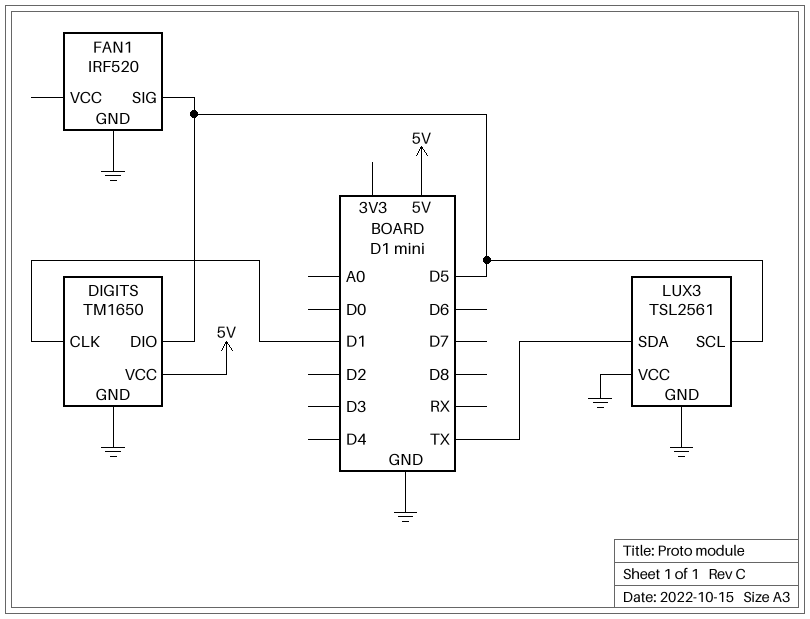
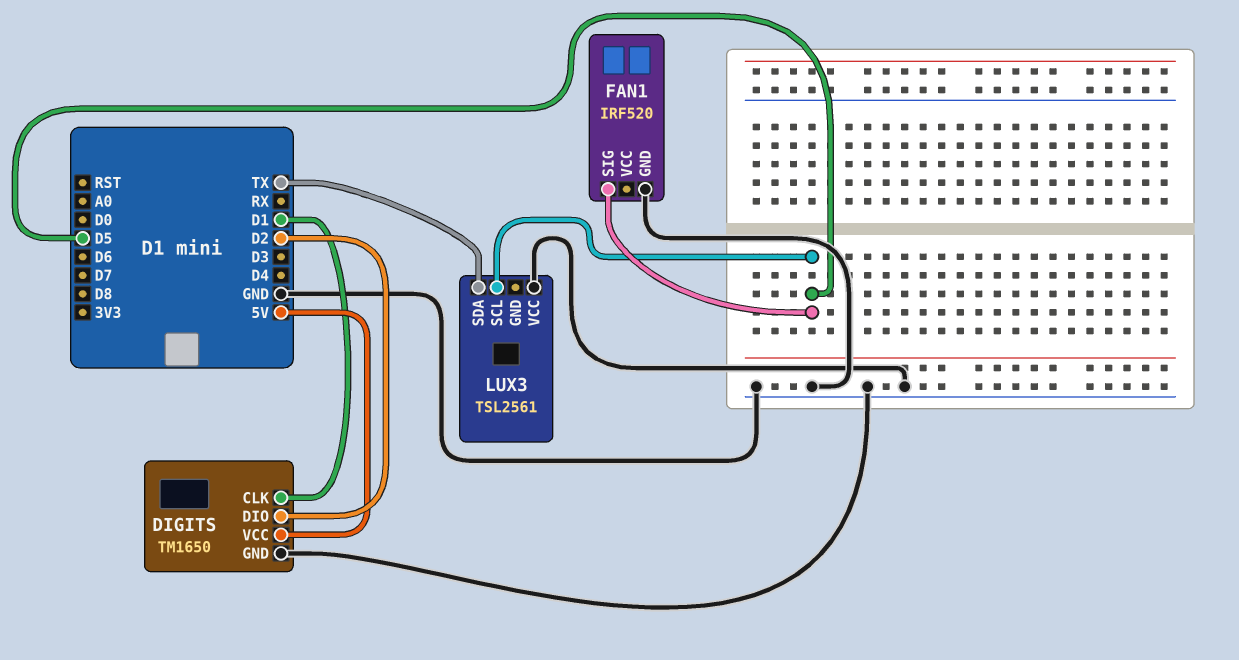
DIGITS pin DIO: D5 -> D2
LUX3 pin GND: GND -> none

